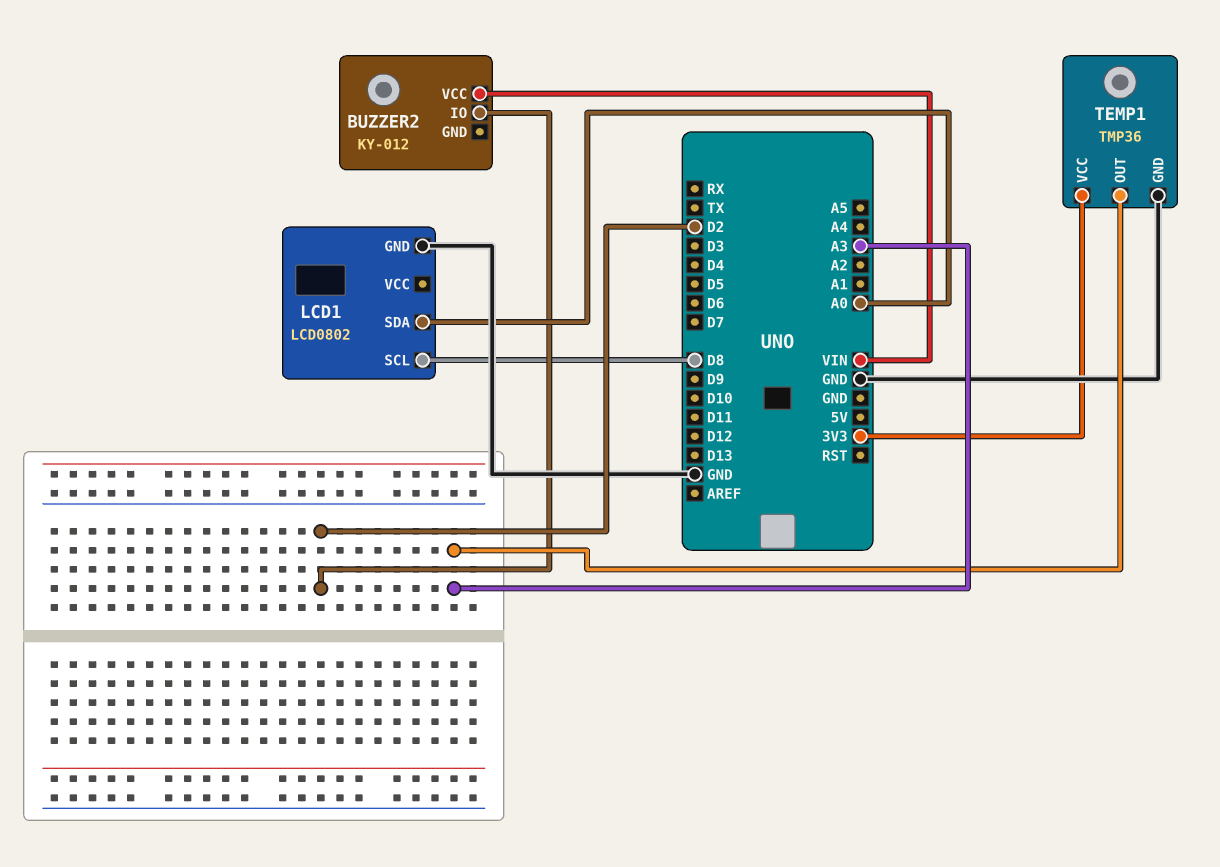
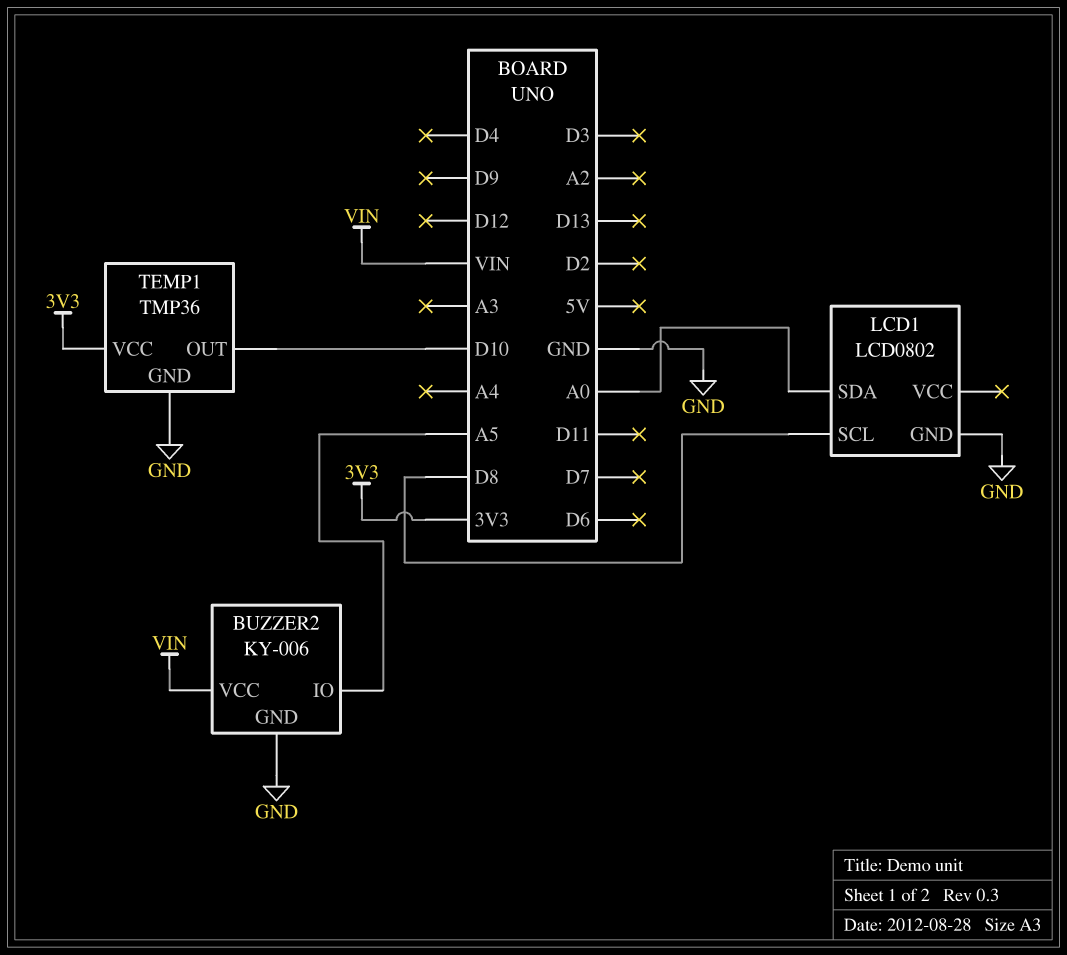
BUZZER2: KY-012 -> KY-006
BUZZER2 pin GND: none -> GND
BUZZER2 pin IO: D2 -> A5
TEMP1 pin OUT: A3 -> D10

